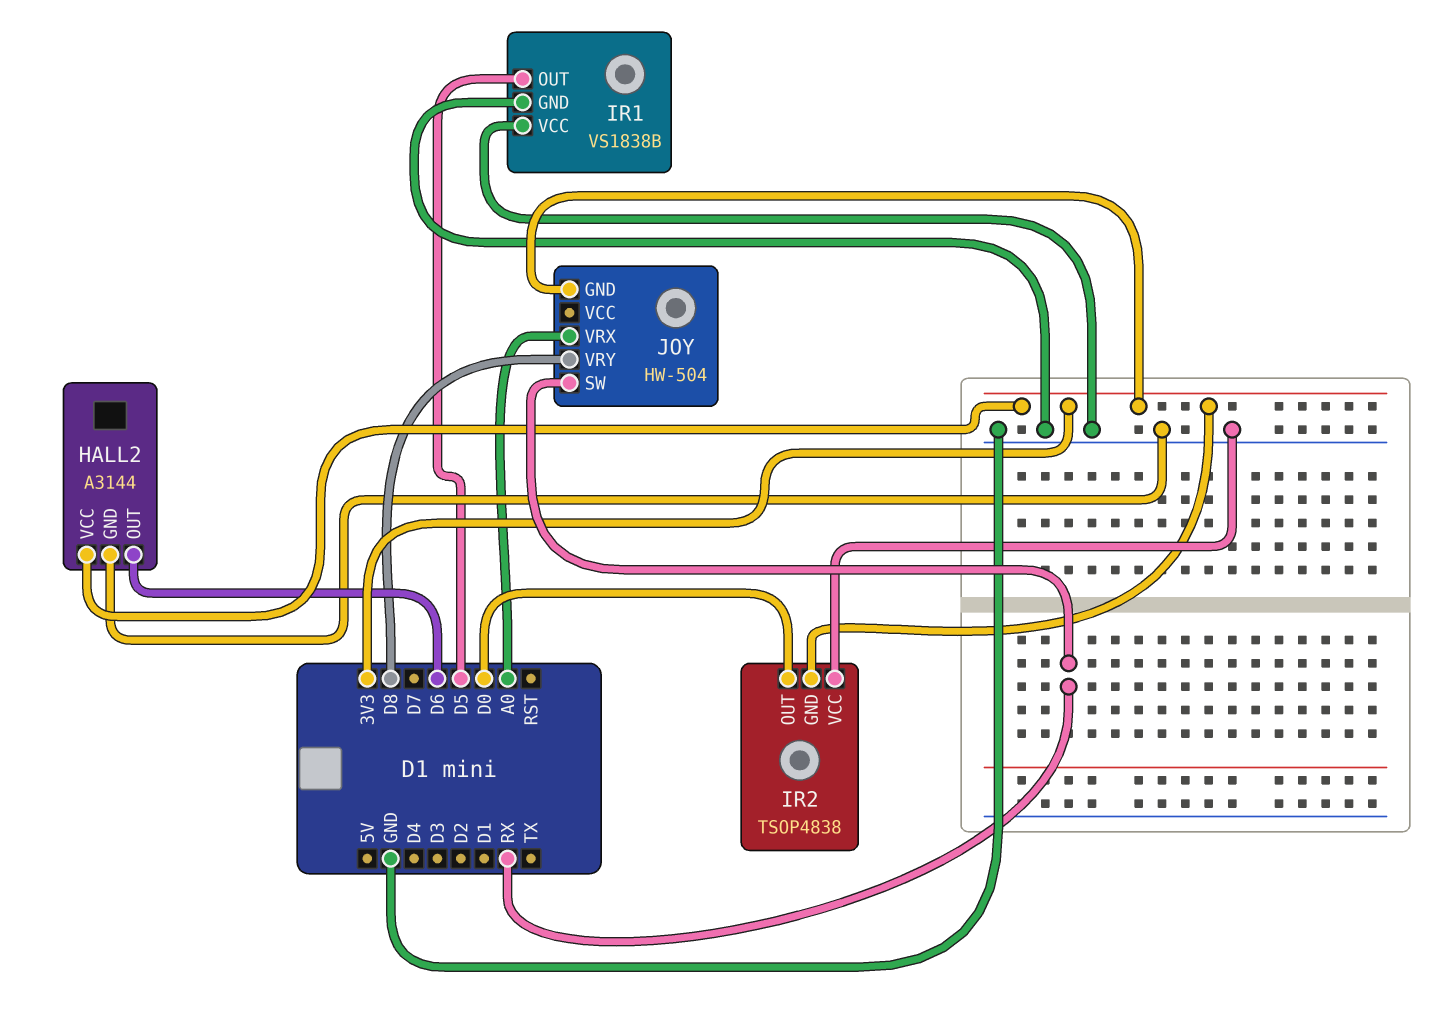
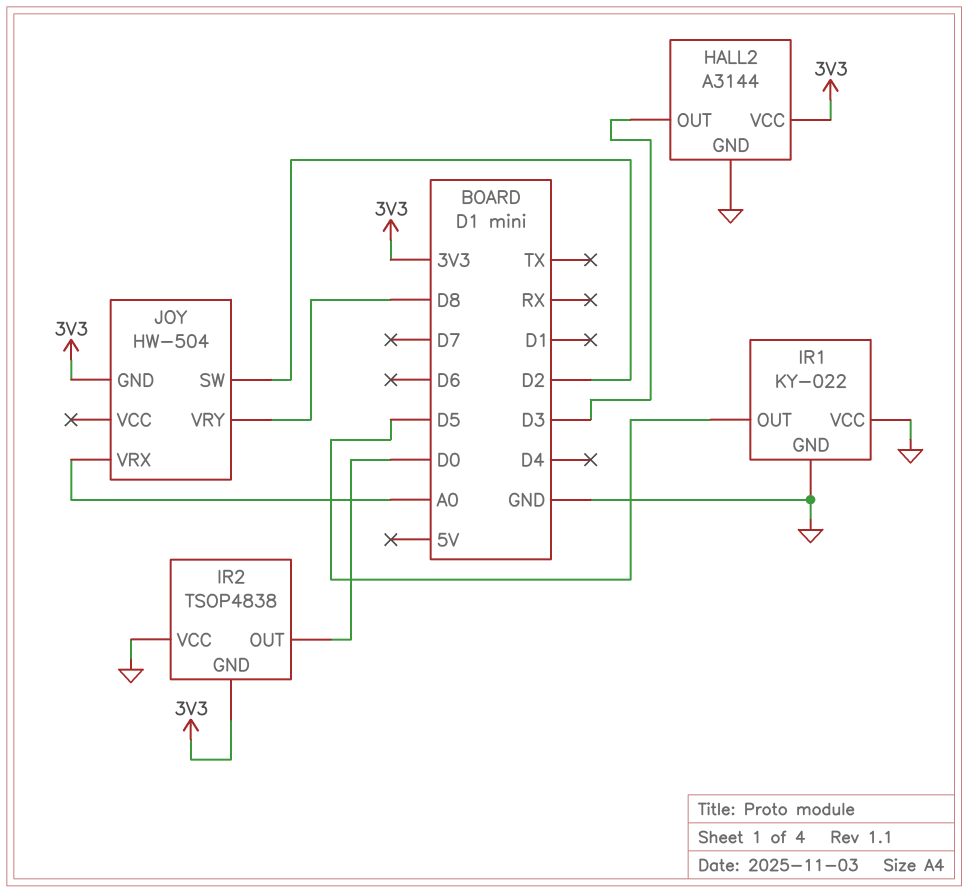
HALL2 pin OUT: D6 -> D3
IR1: VS1838B -> KY-022
JOY pin SW: RX -> D2

